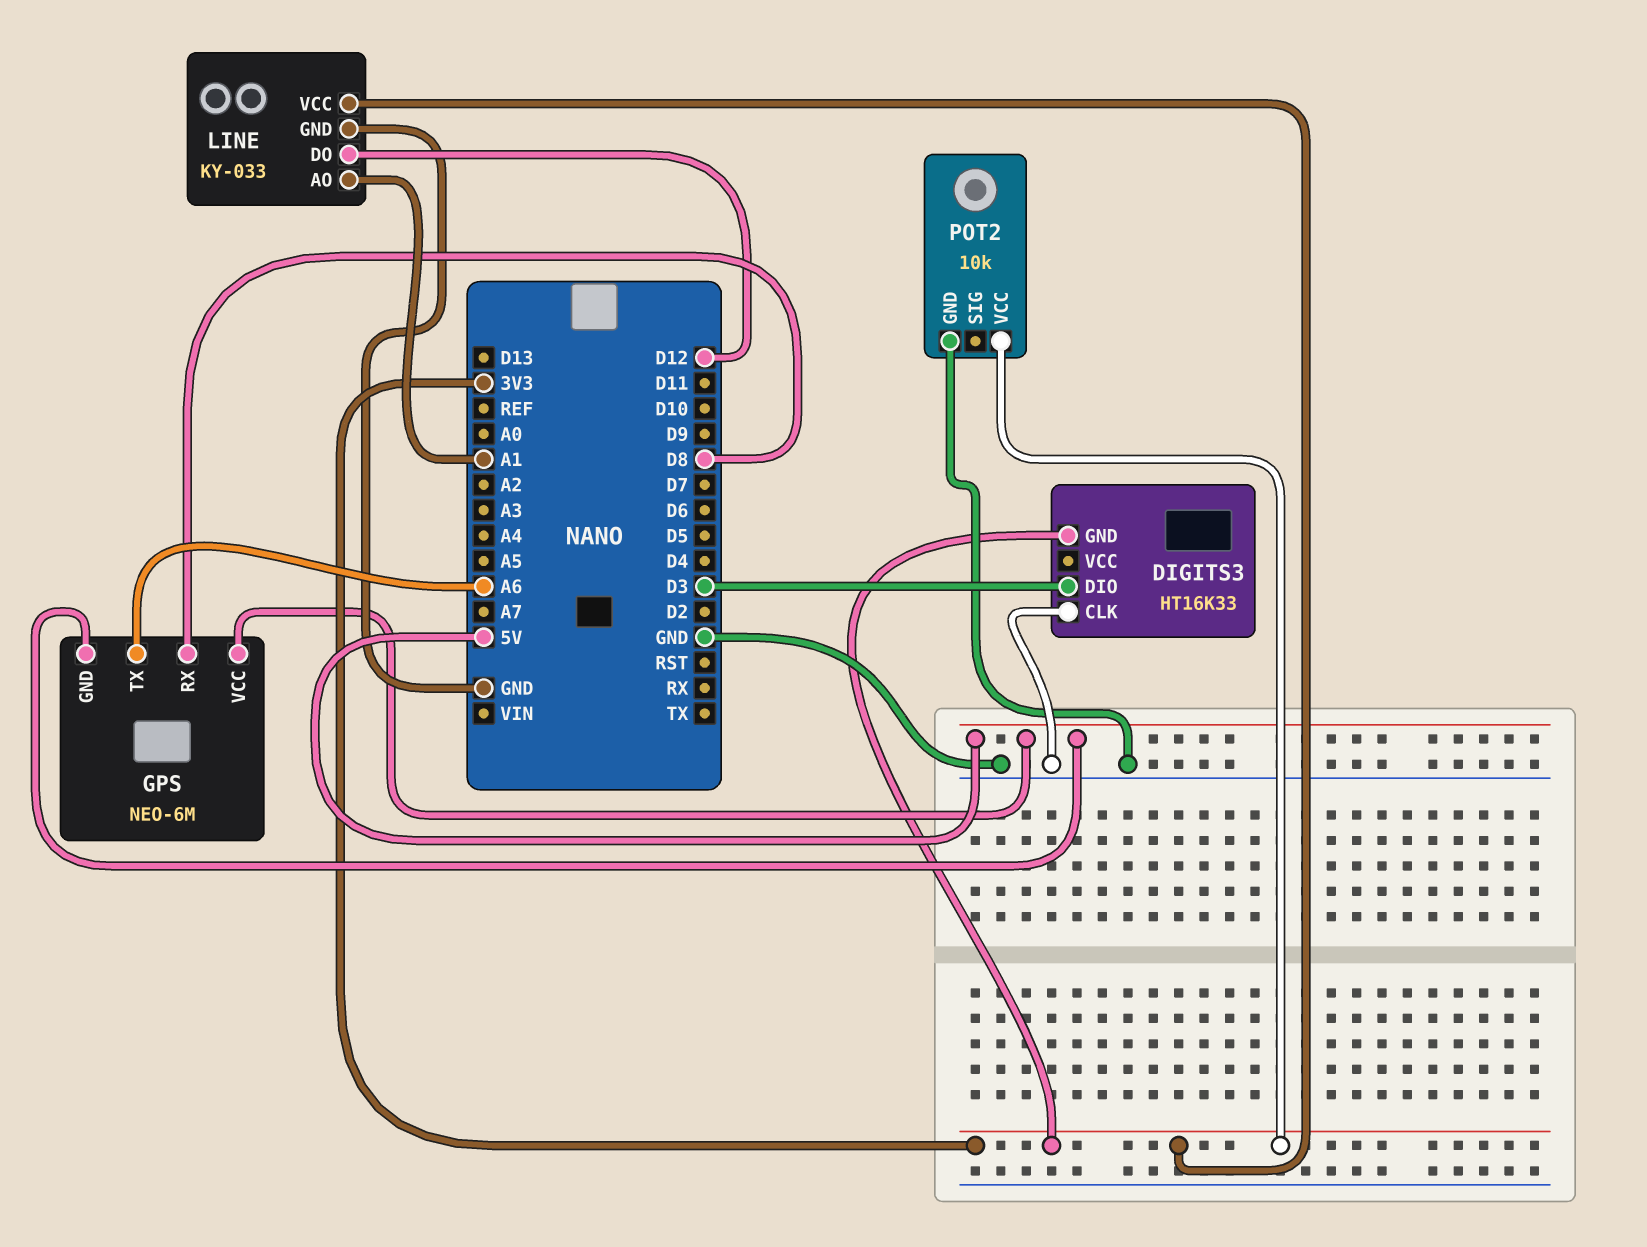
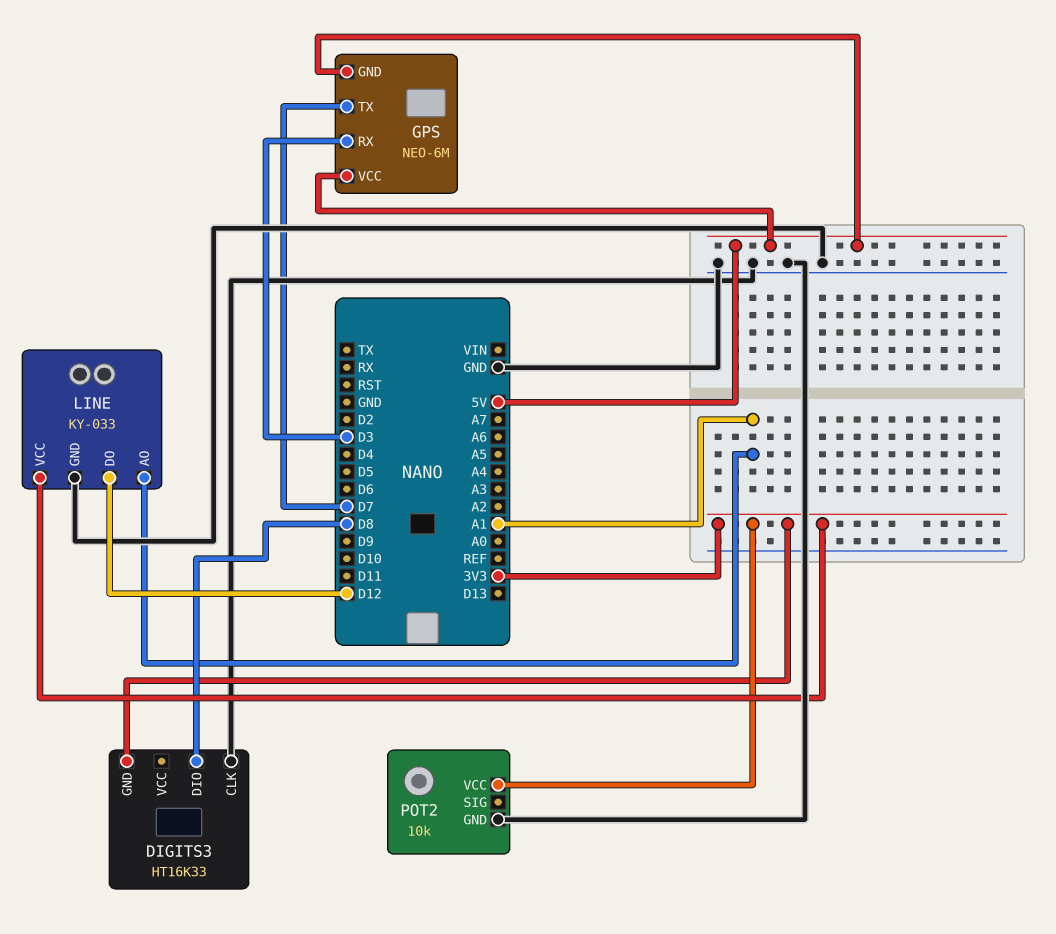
DIGITS3 pin DIO: D3 -> D8
GPS pin RX: D8 -> D3
GPS pin TX: A6 -> D7

